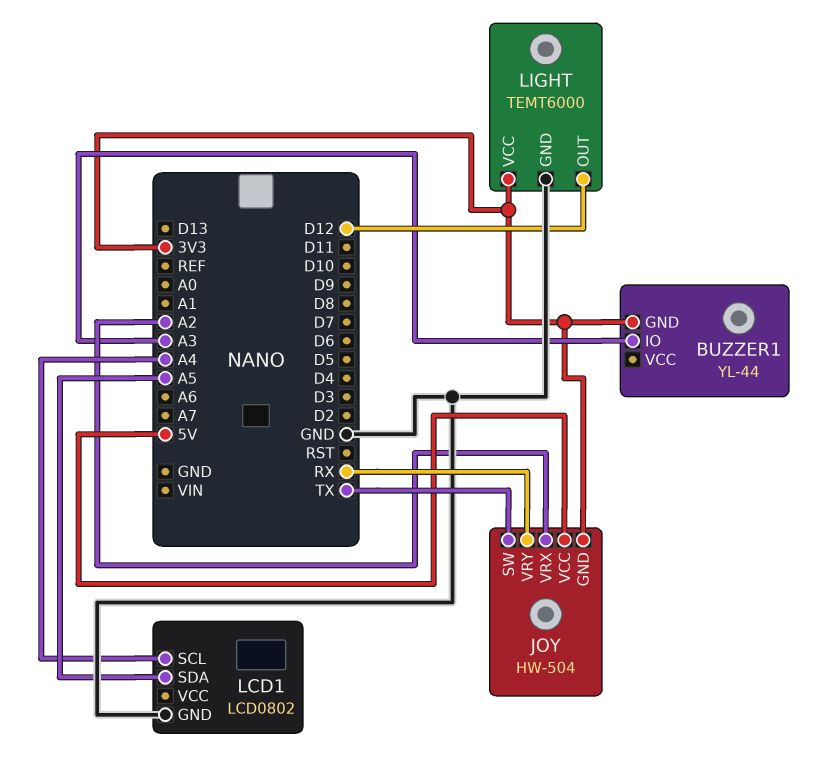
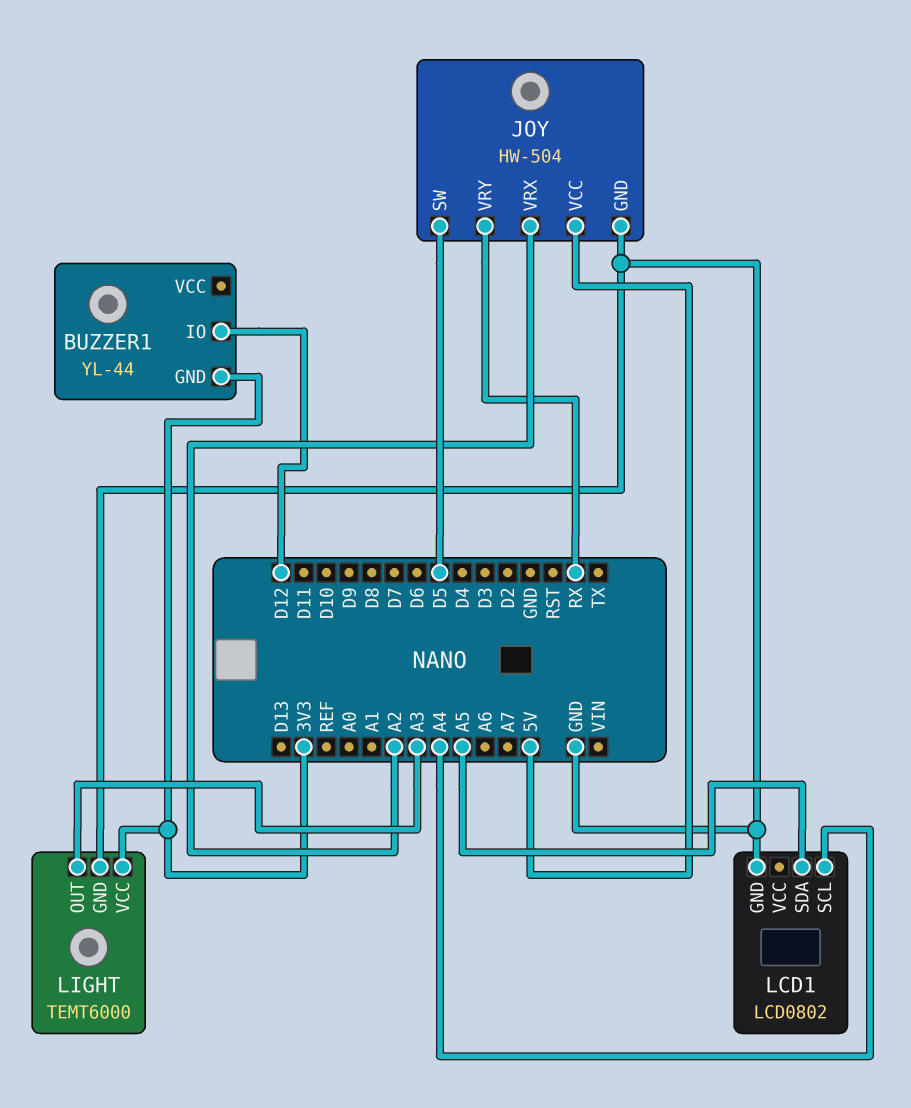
BUZZER1 pin IO: A3 -> D12
JOY pin GND: 3V3 -> GND
JOY pin SW: TX -> D5
LIGHT pin OUT: D12 -> A3

